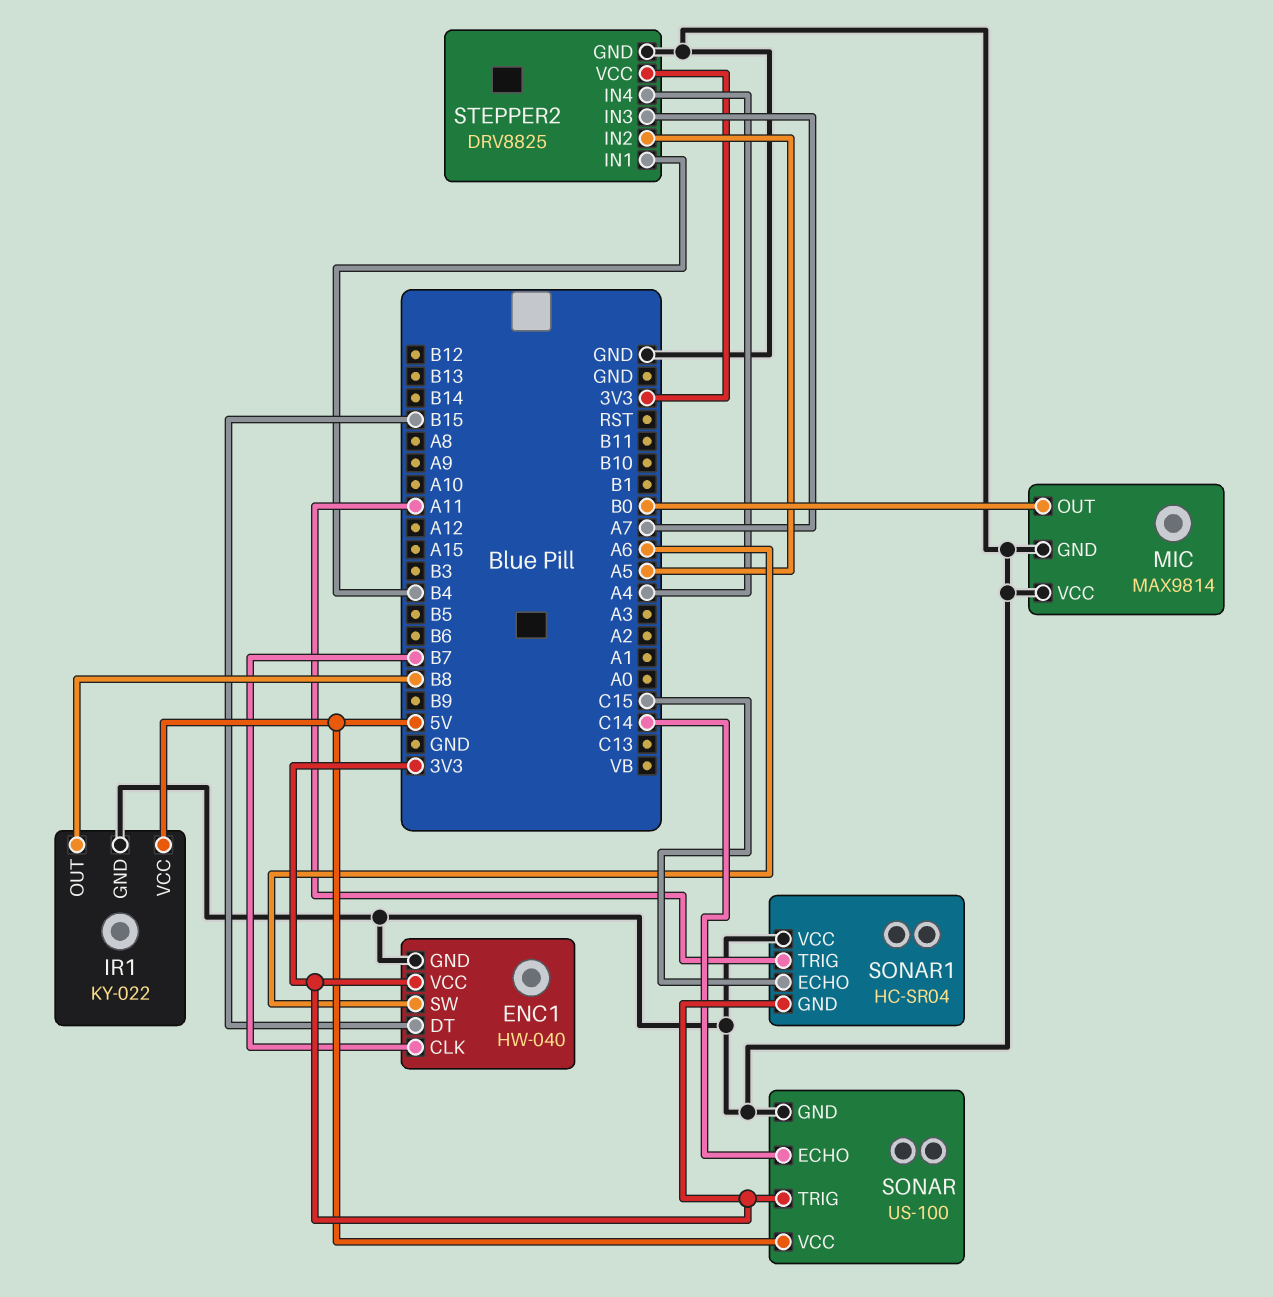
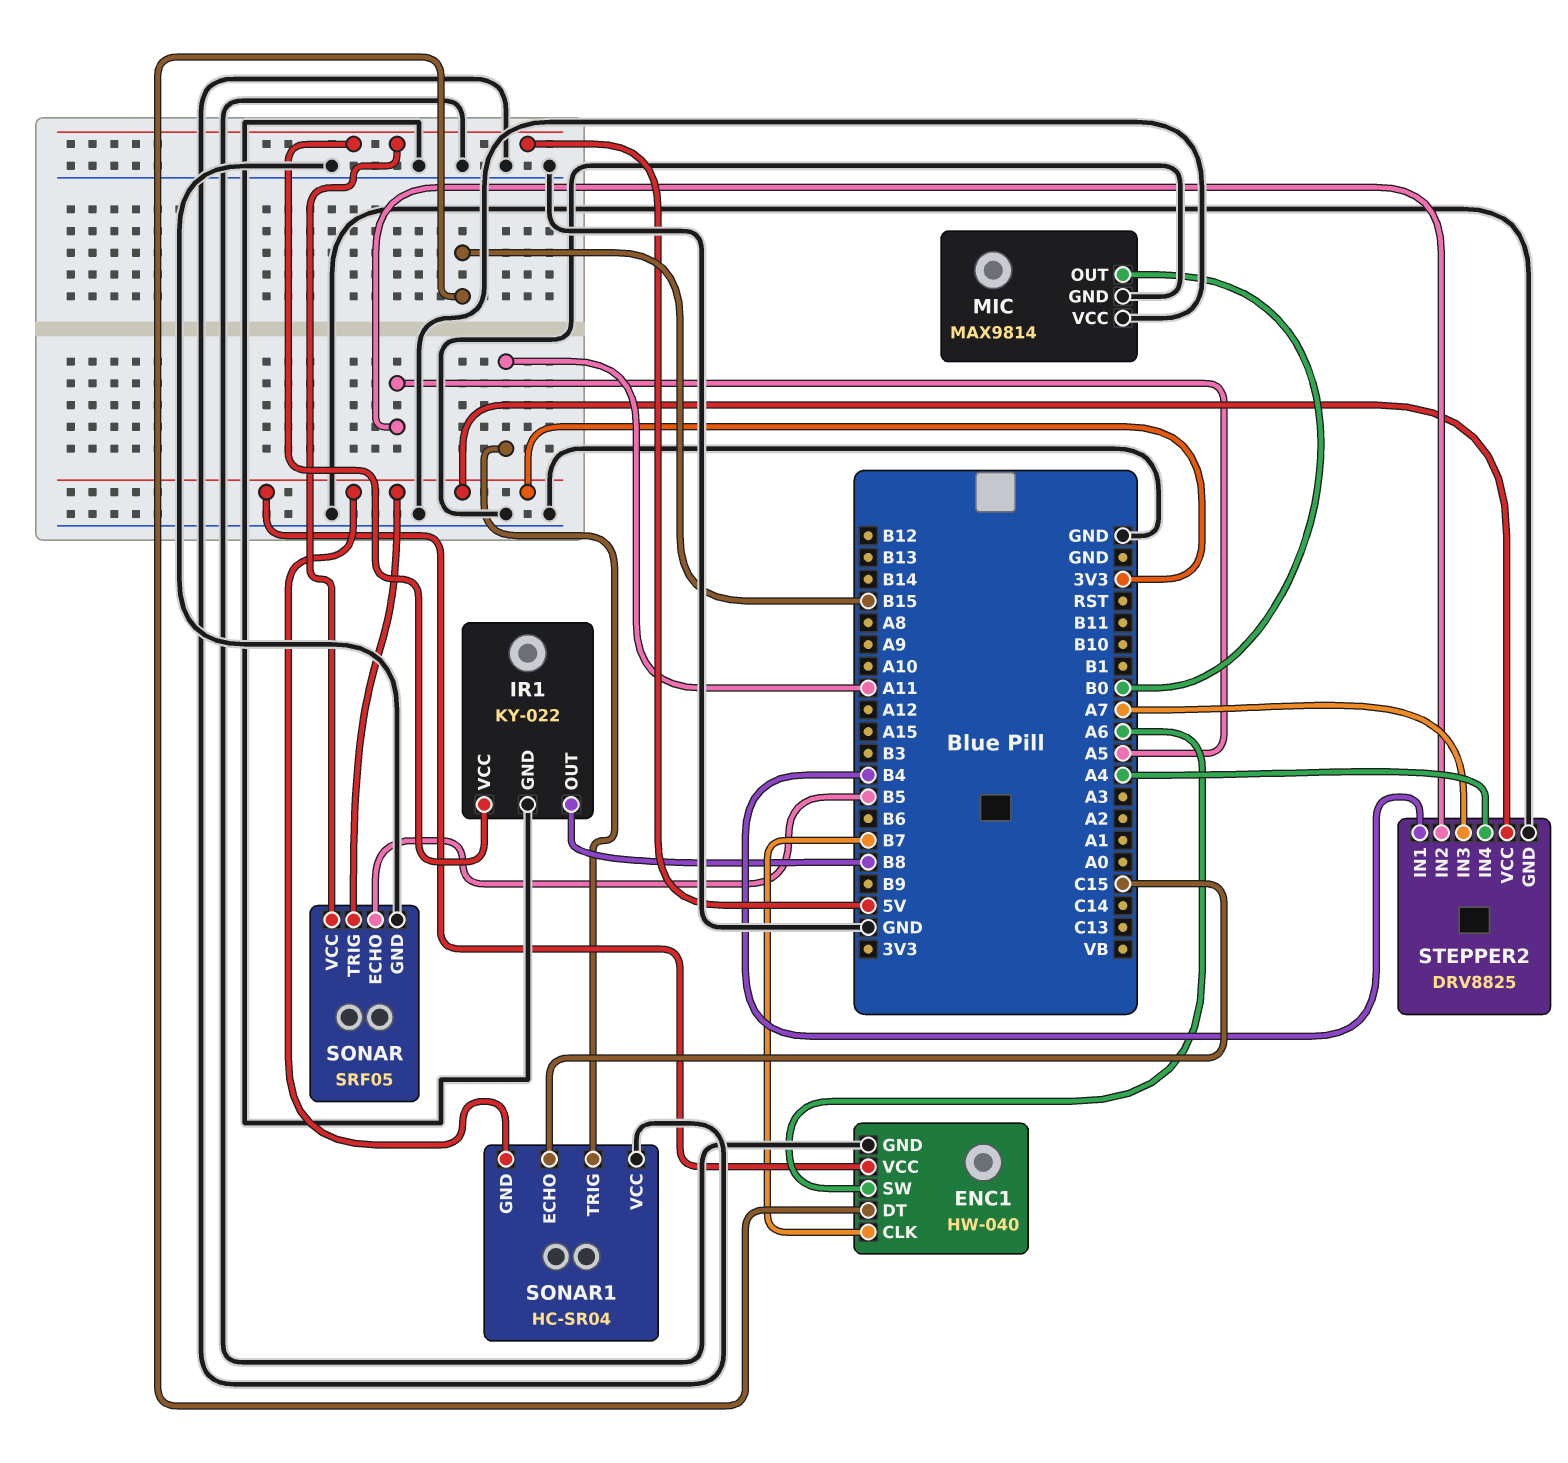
SONAR: US-100 -> SRF05
SONAR pin ECHO: C14 -> B5

